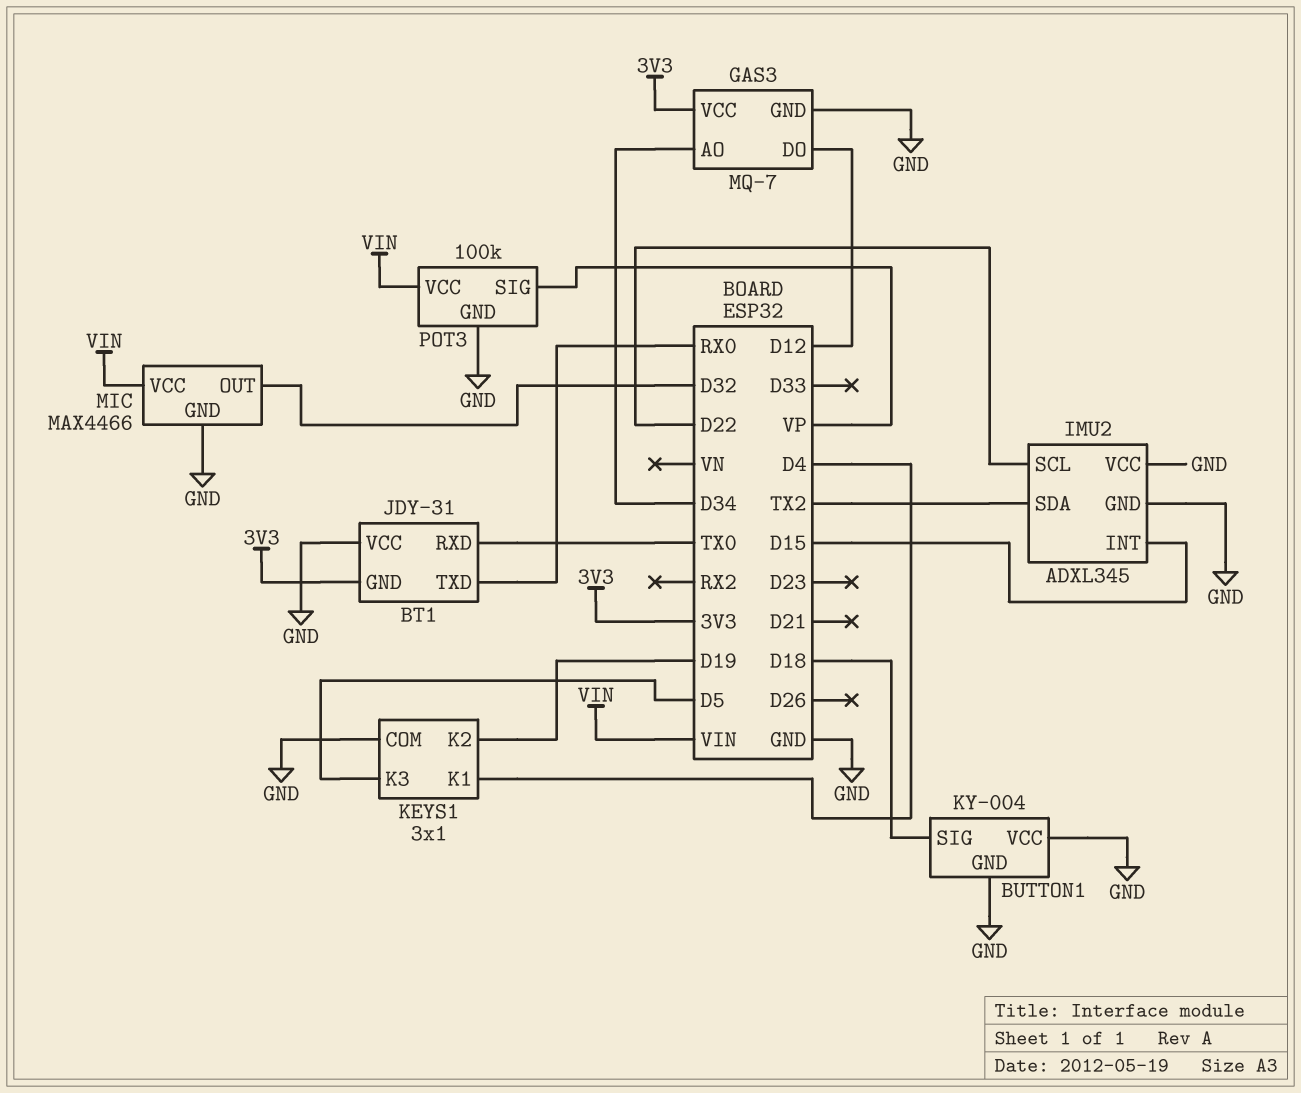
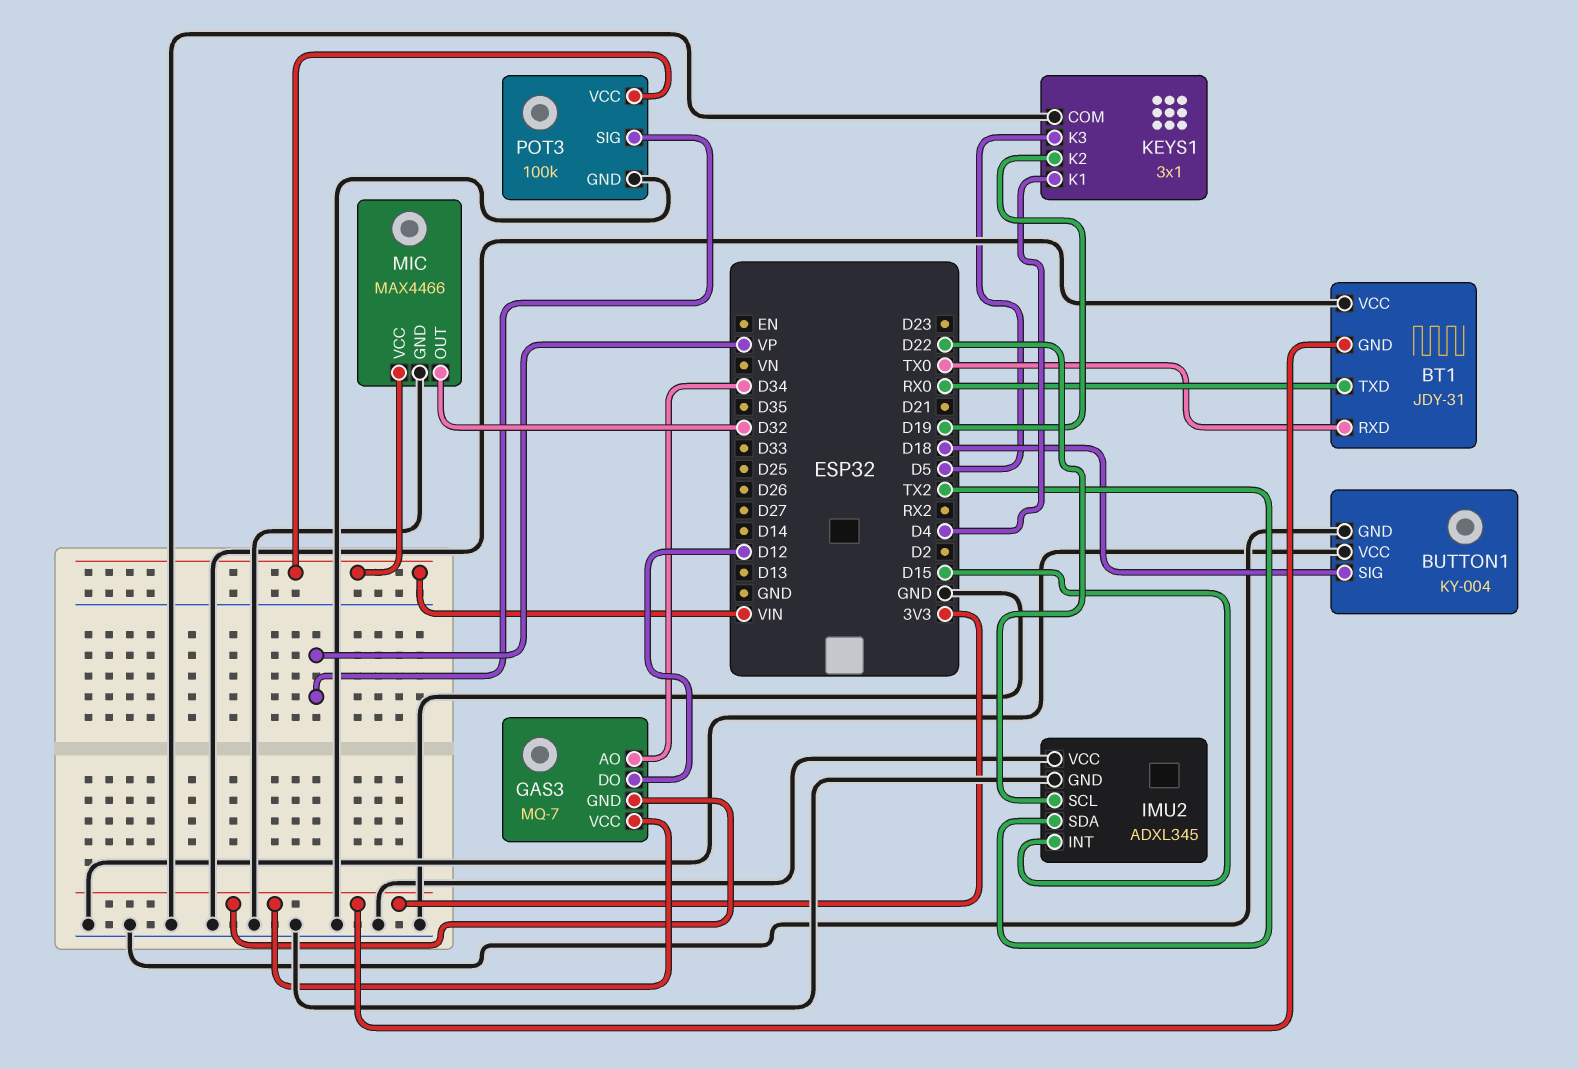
GAS3 pin GND: GND -> 3V3

